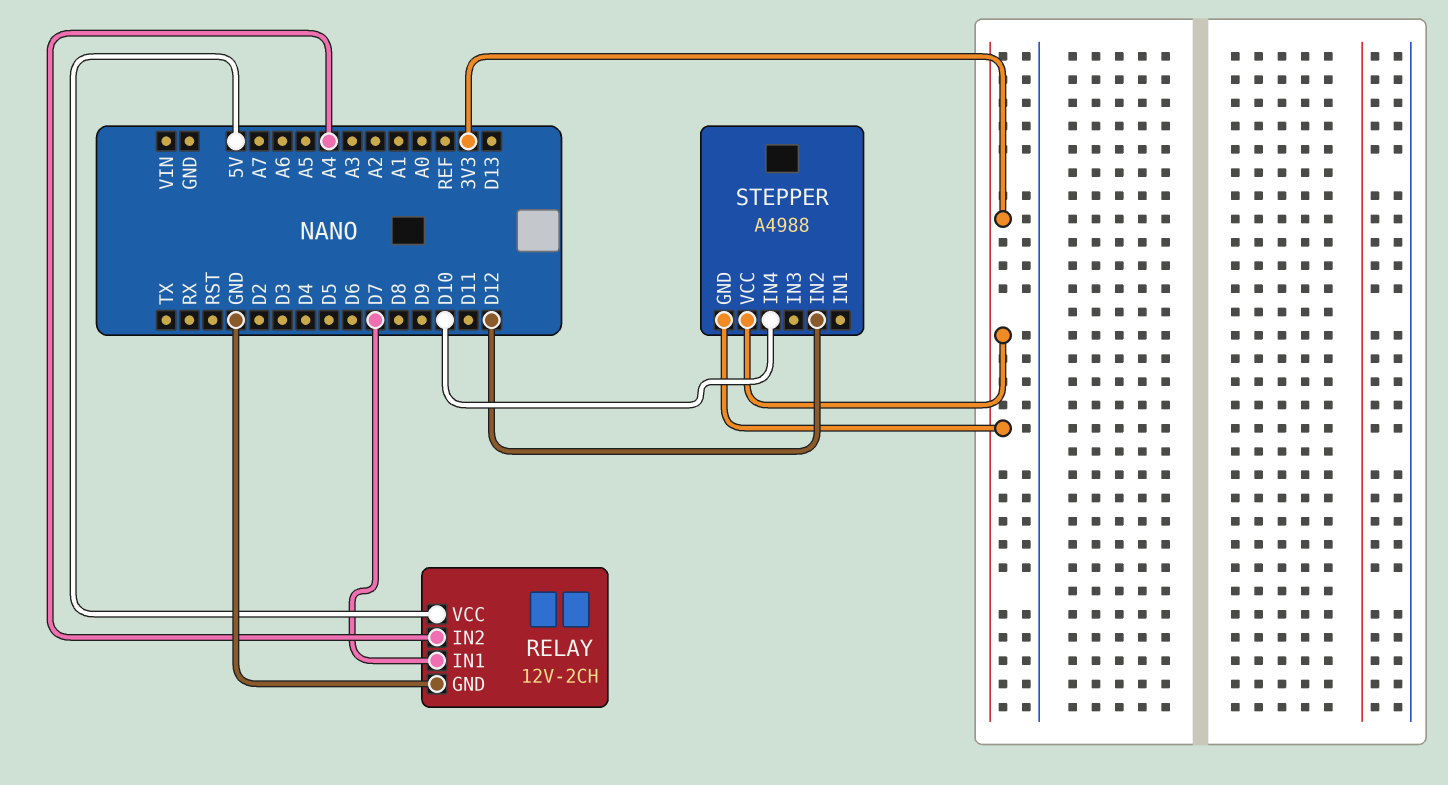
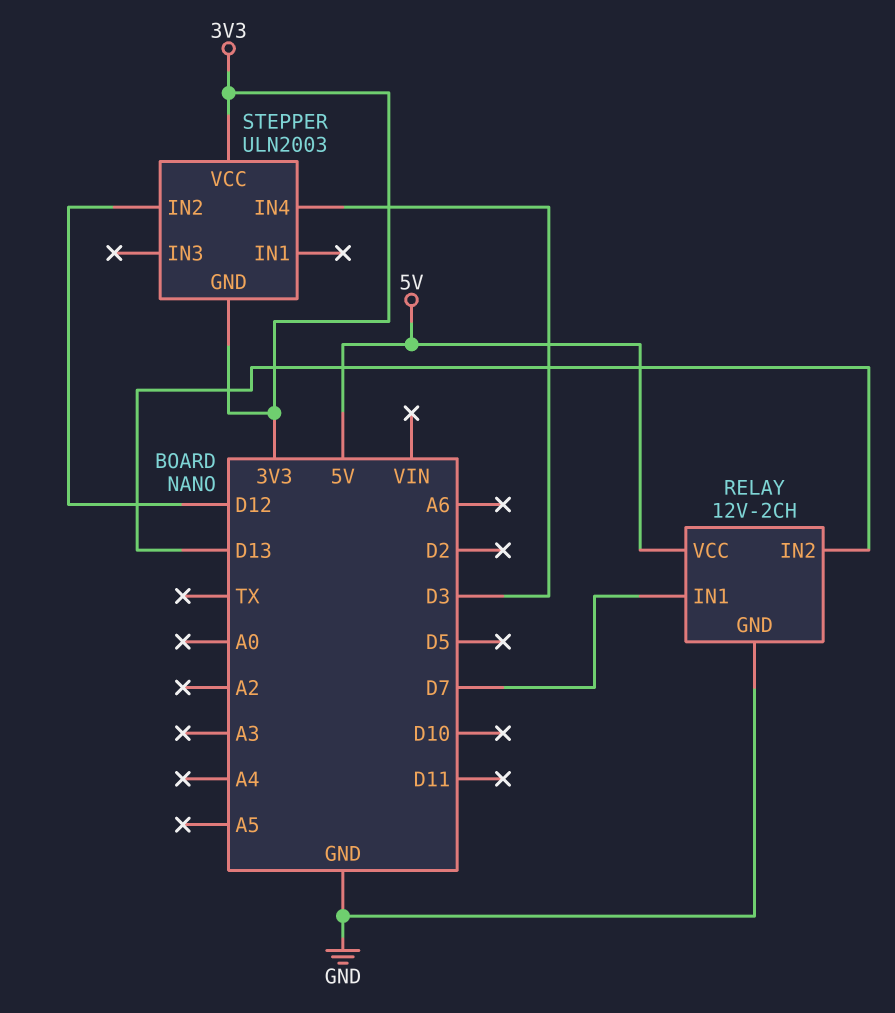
RELAY pin IN2: A4 -> D13
STEPPER: A4988 -> ULN2003
STEPPER pin IN4: D10 -> D3

